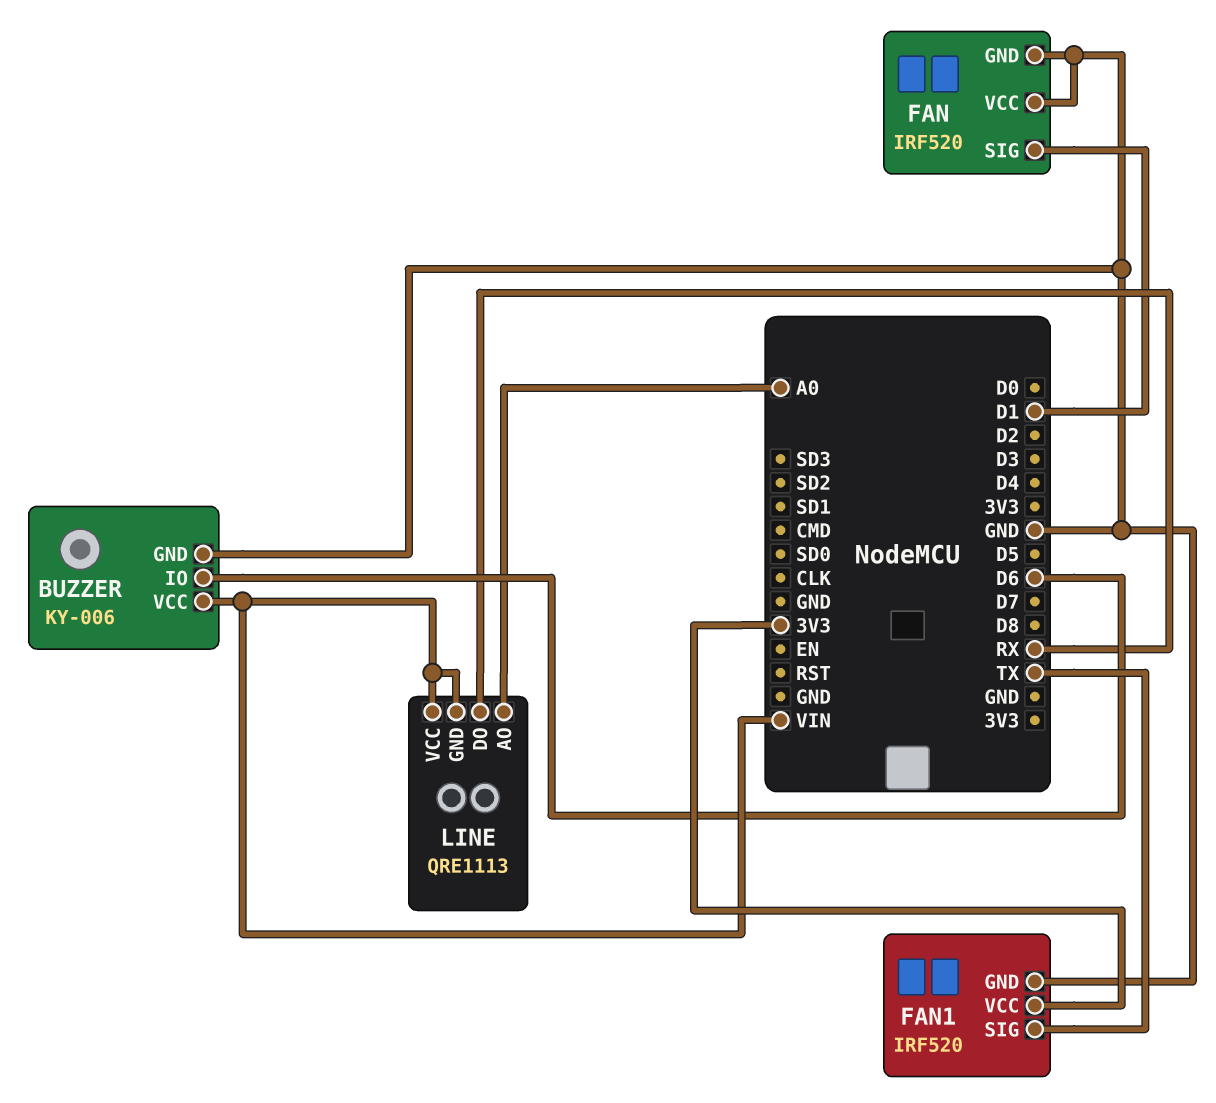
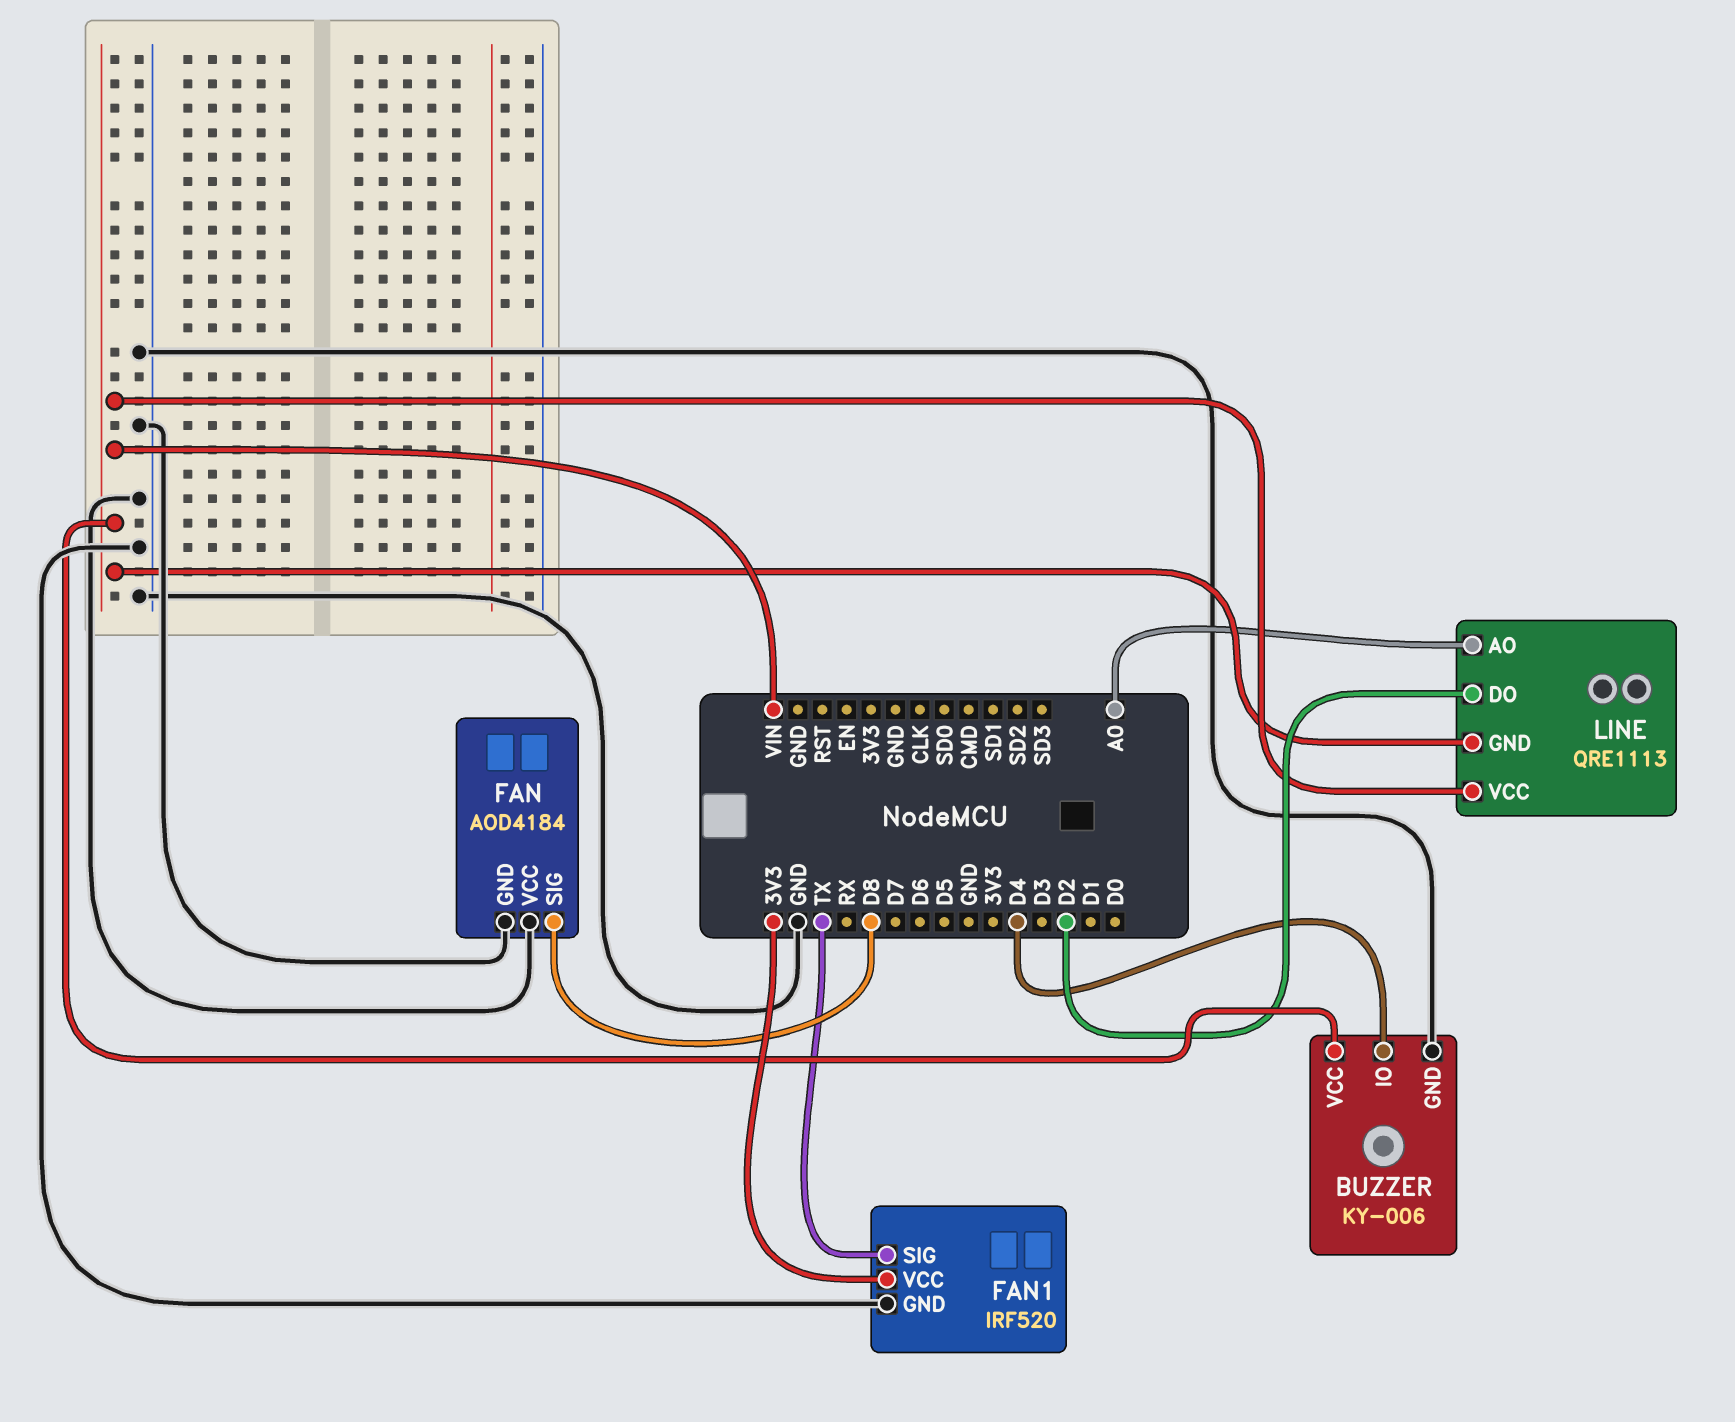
BUZZER pin IO: D6 -> D4
FAN: IRF520 -> AOD4184
FAN pin SIG: D1 -> D8
LINE pin DO: RX -> D2

